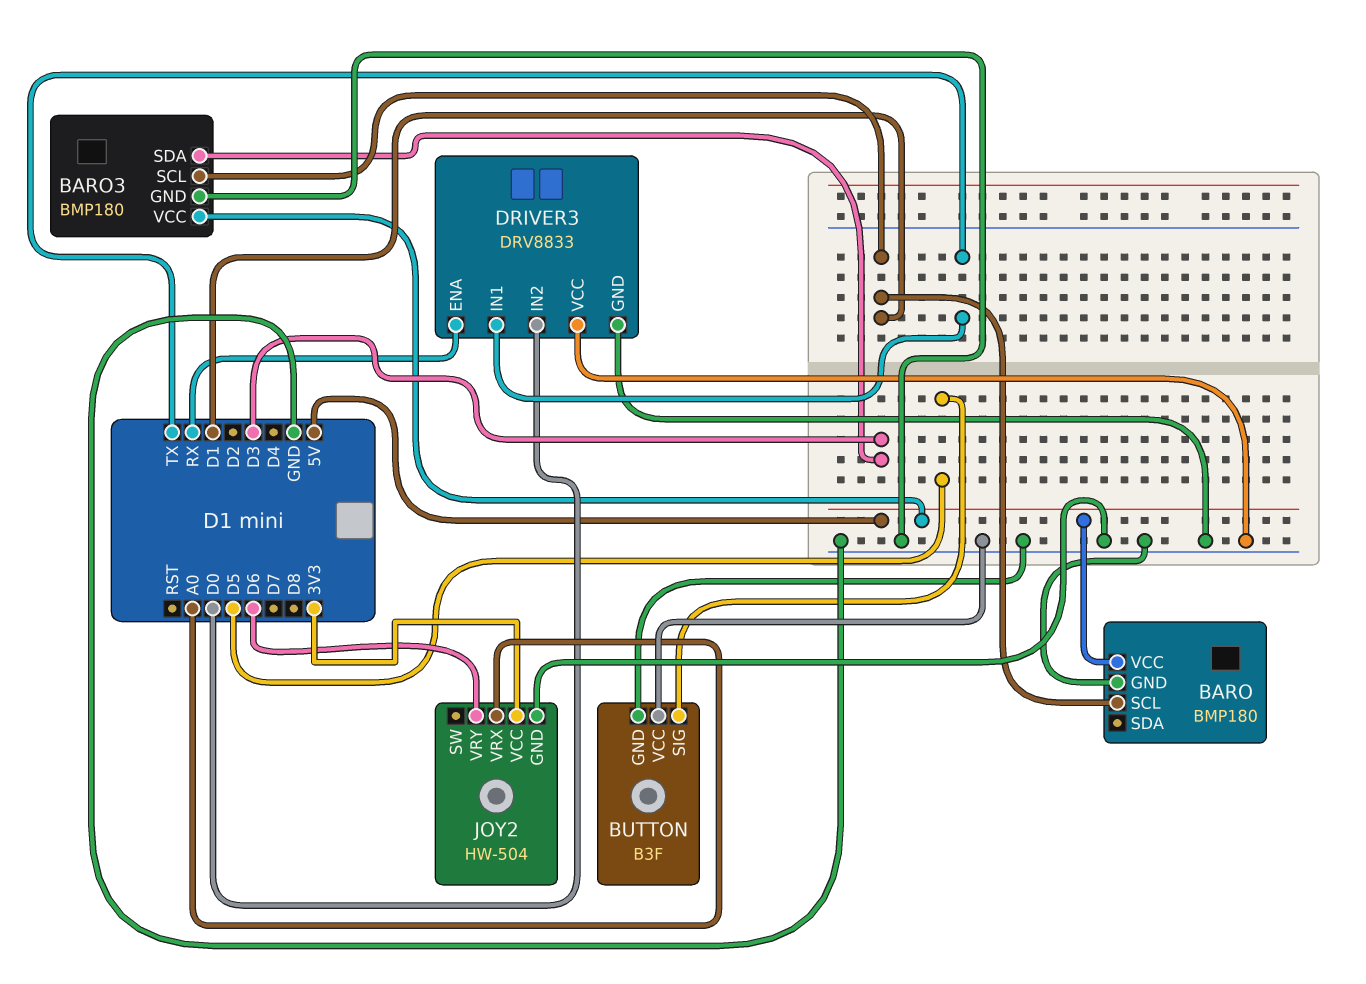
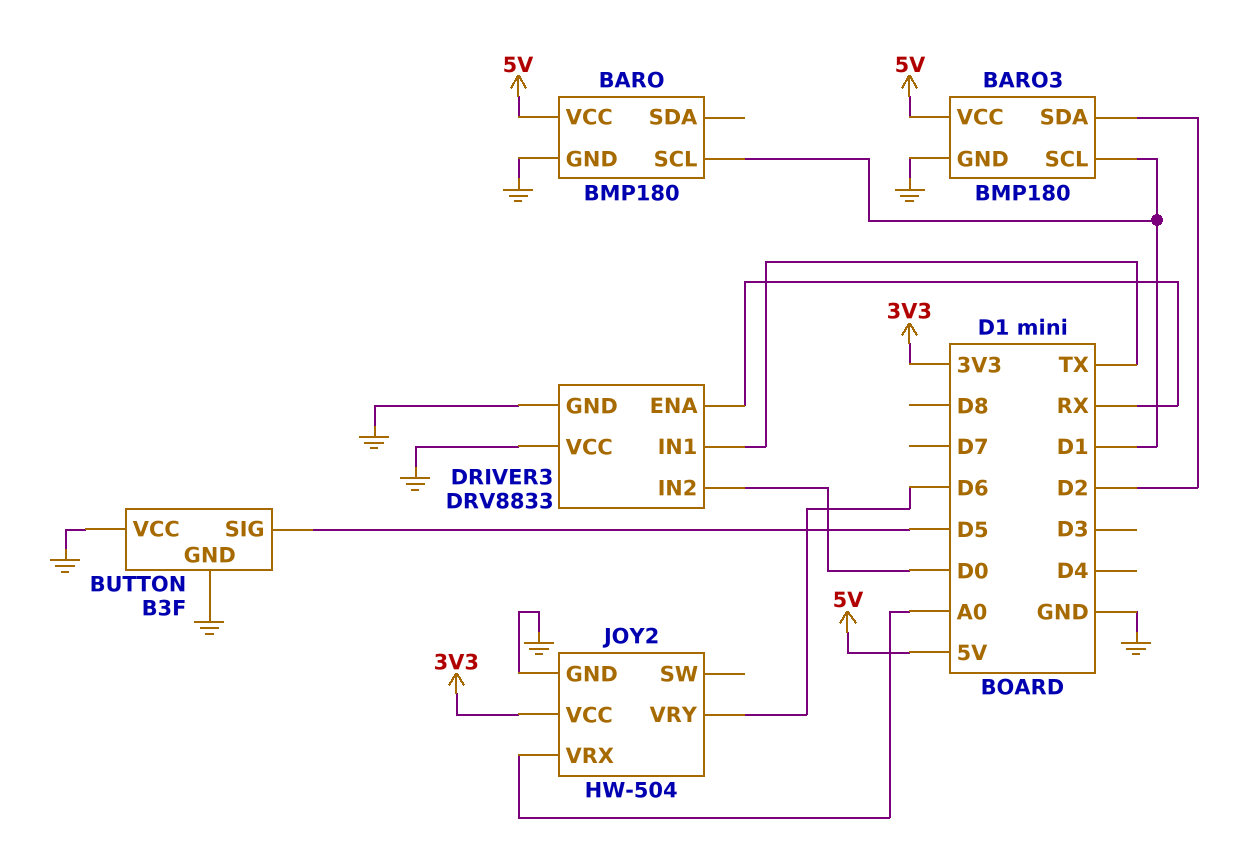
BARO3 pin SDA: D3 -> D2

